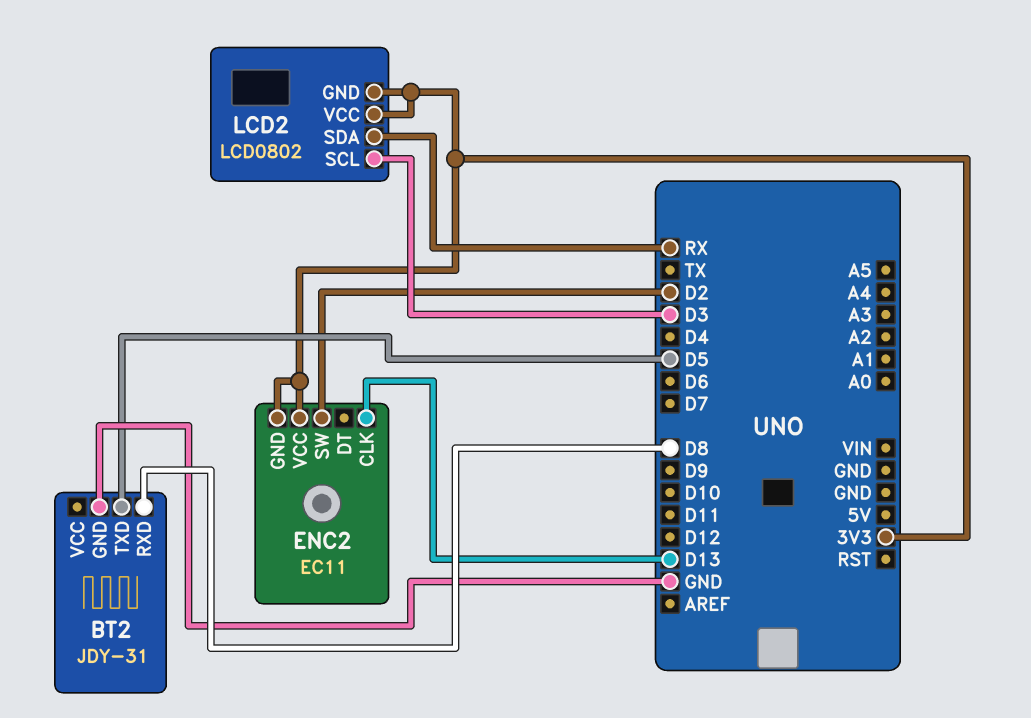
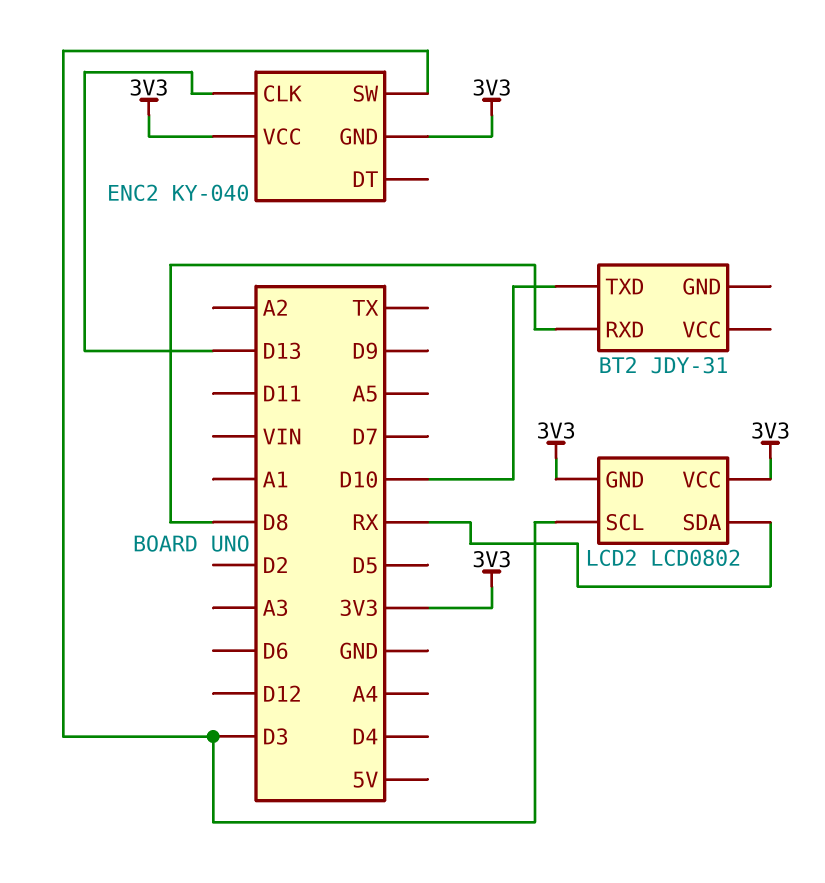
BT2 pin GND: GND -> none
BT2 pin TXD: D5 -> D10
ENC2: EC11 -> KY-040
ENC2 pin SW: D2 -> D3

